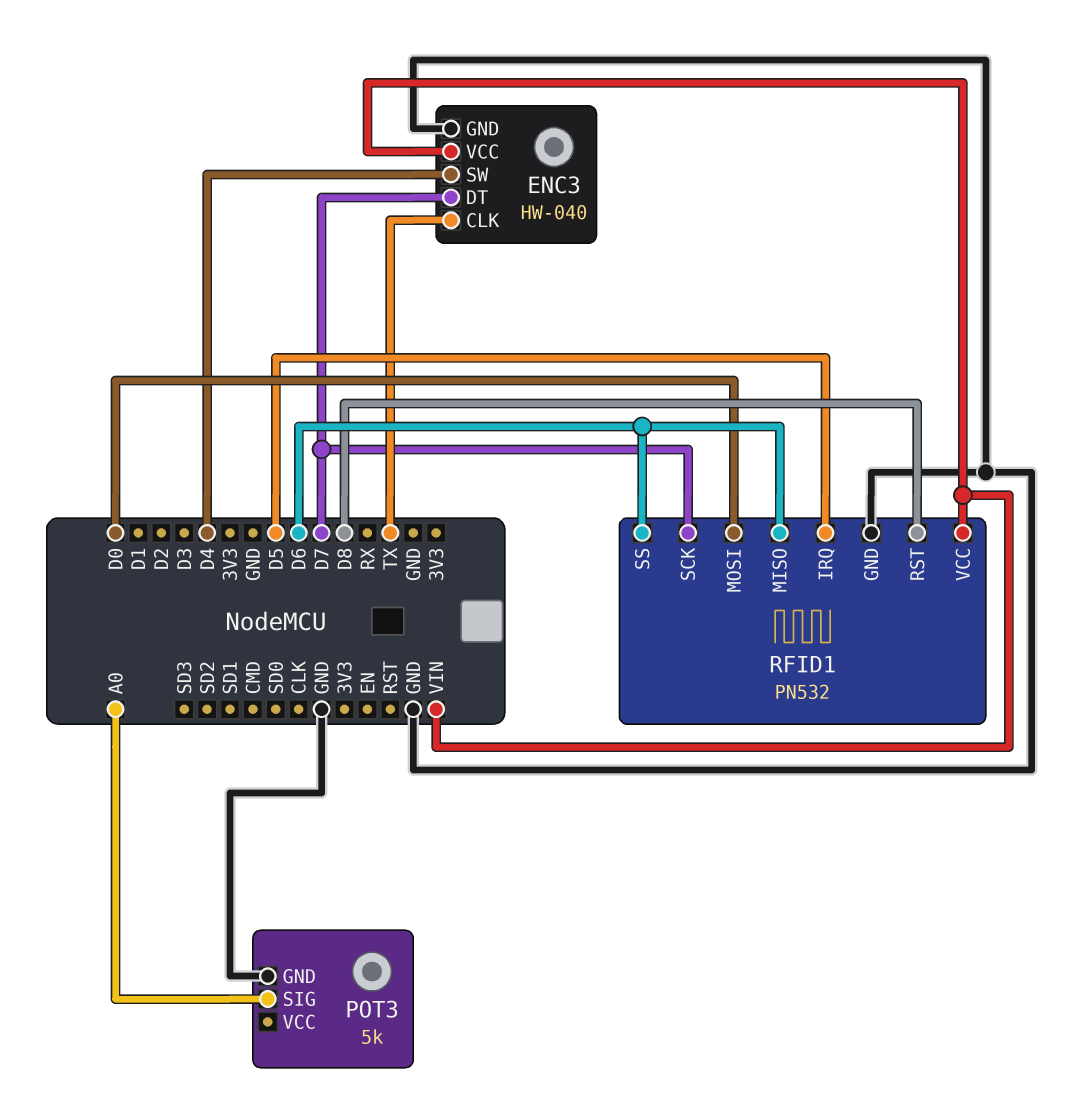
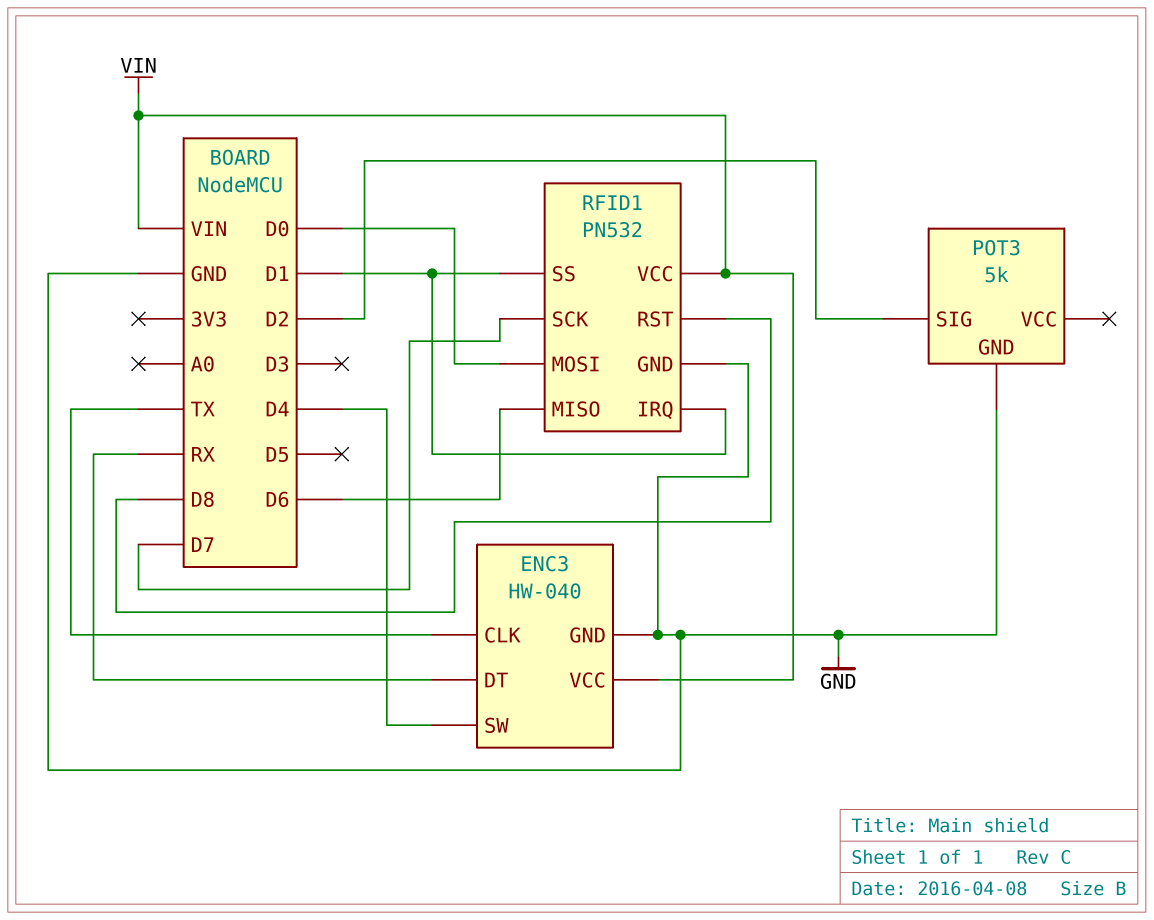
ENC3 pin DT: D7 -> RX
POT3 pin SIG: A0 -> D2
RFID1 pin IRQ: D5 -> D1
RFID1 pin SS: D6 -> D1

